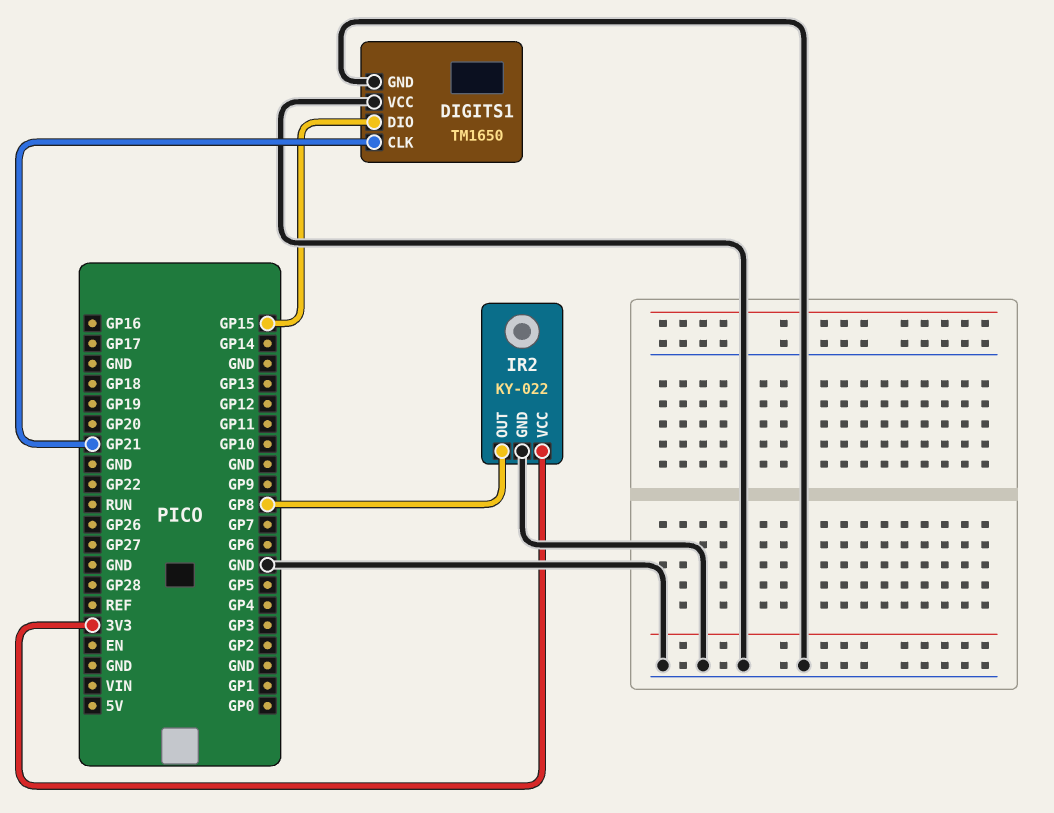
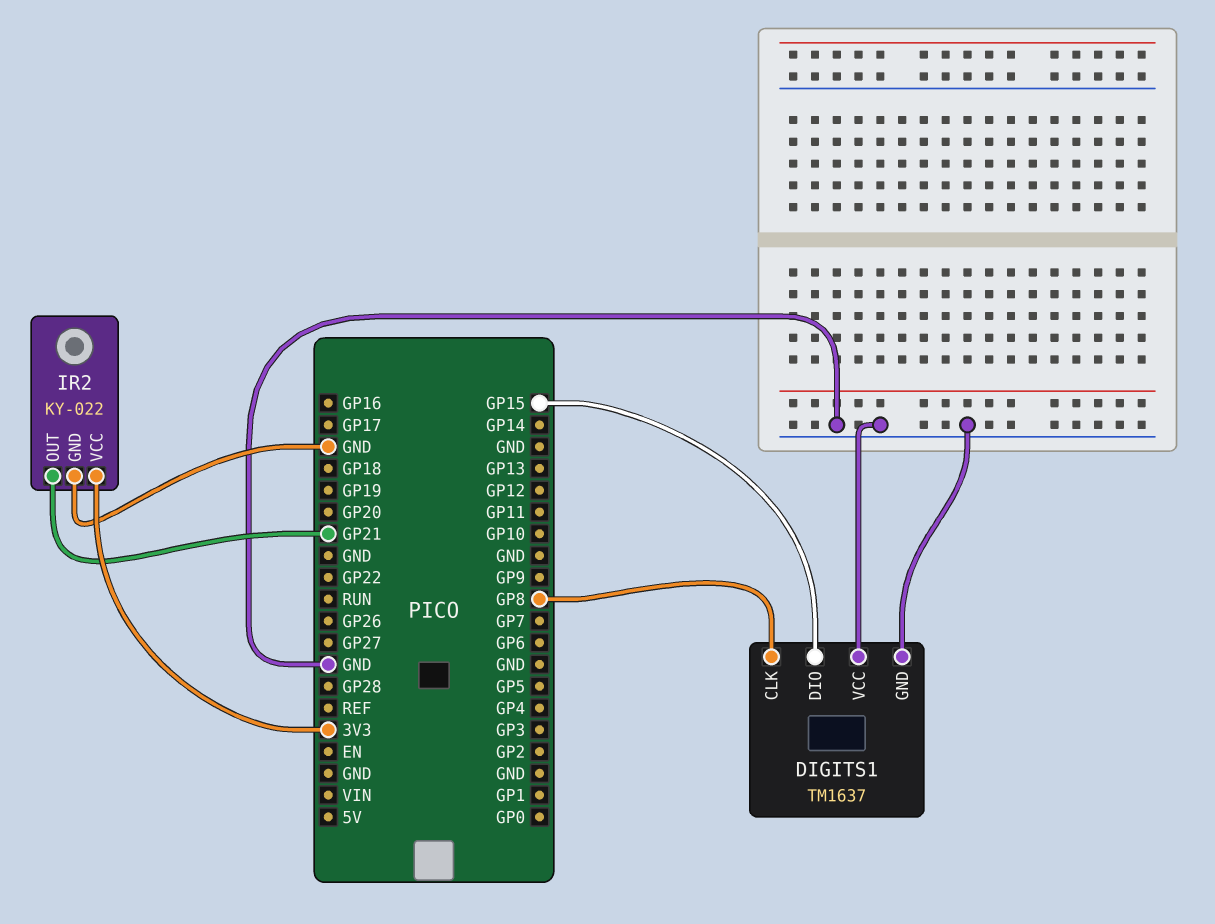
DIGITS1: TM1650 -> TM1637
DIGITS1 pin CLK: GP21 -> GP8
IR2 pin OUT: GP8 -> GP21

